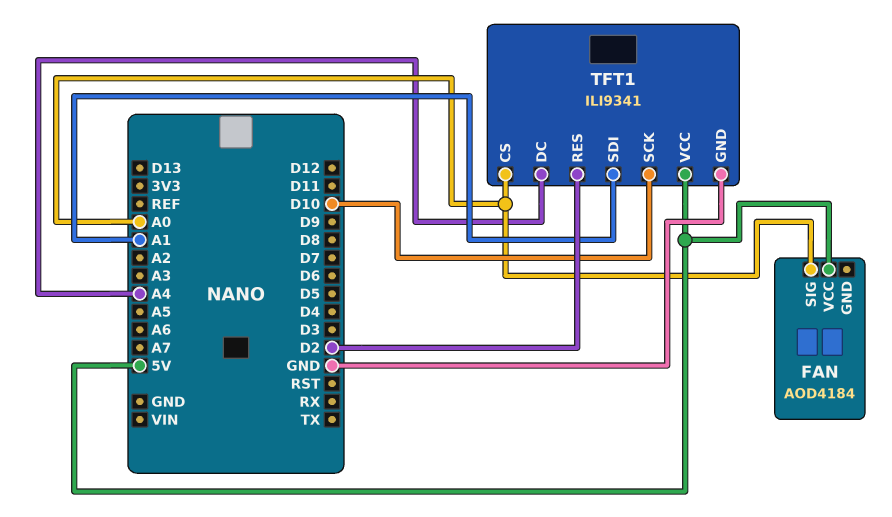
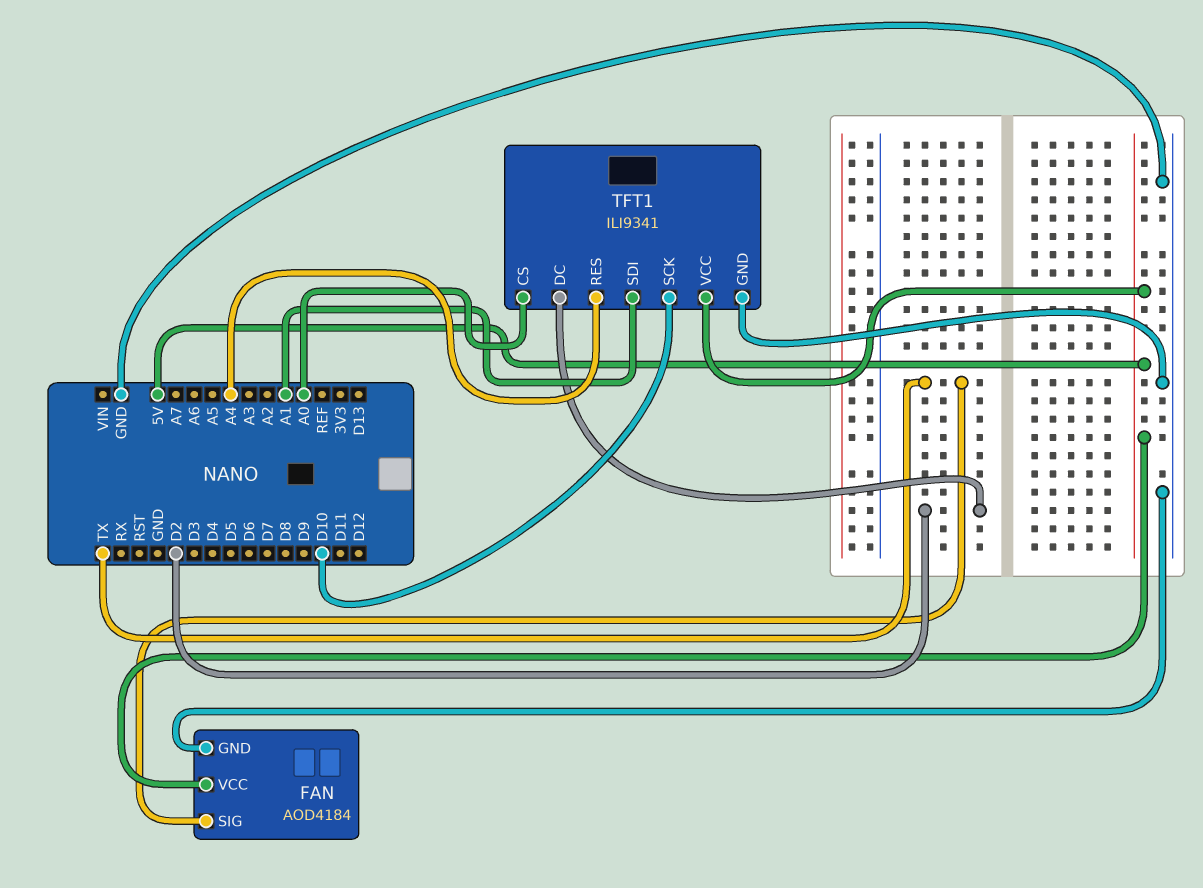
FAN pin GND: none -> GND
FAN pin SIG: A0 -> TX
TFT1 pin DC: A4 -> D2
TFT1 pin RES: D2 -> A4

